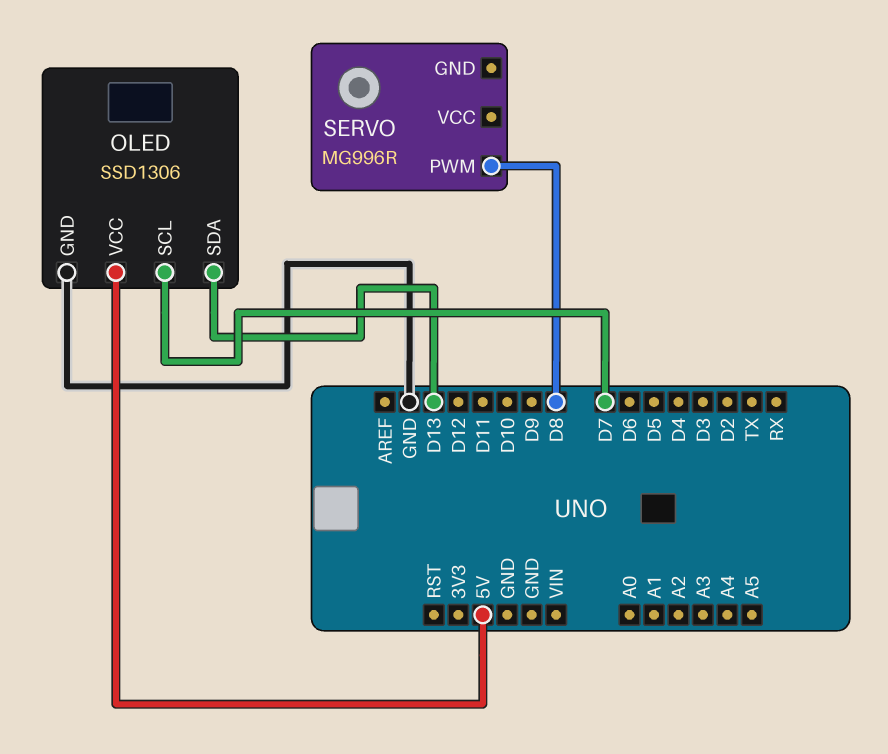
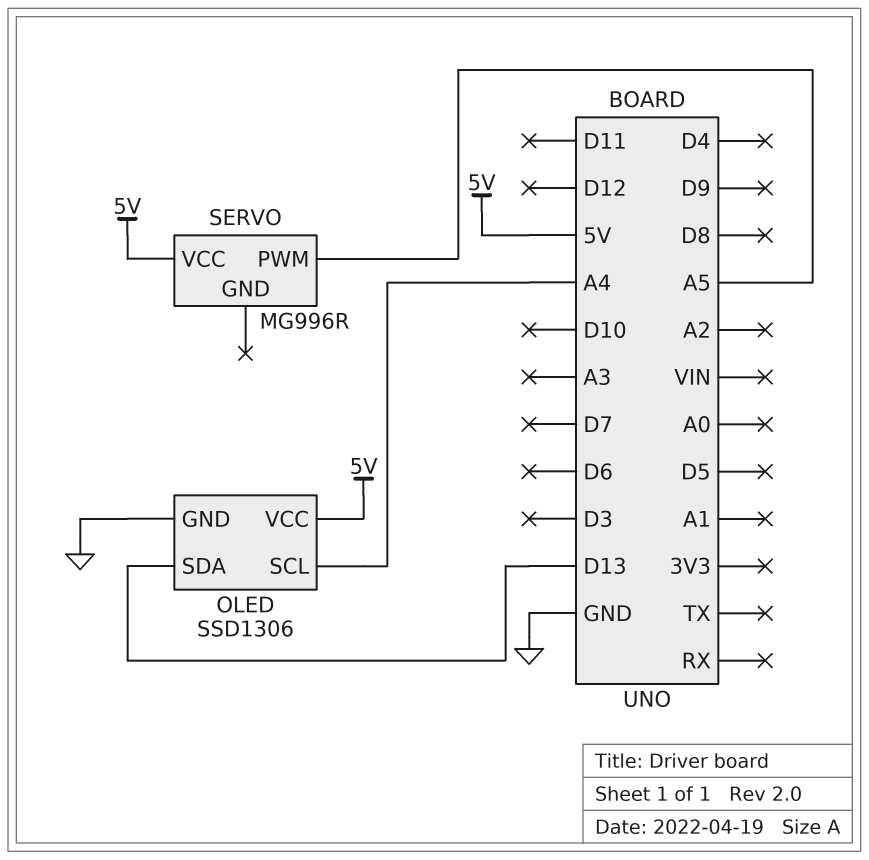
OLED pin SCL: D7 -> A4
SERVO pin PWM: D8 -> A5
SERVO pin VCC: none -> 5V

